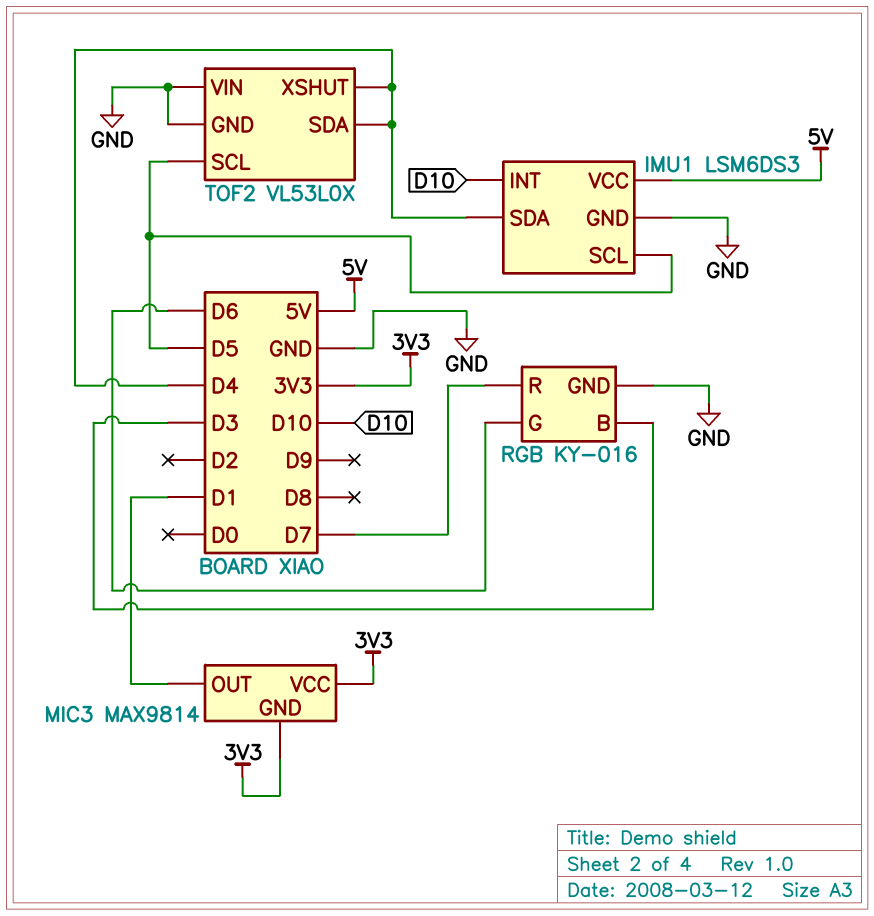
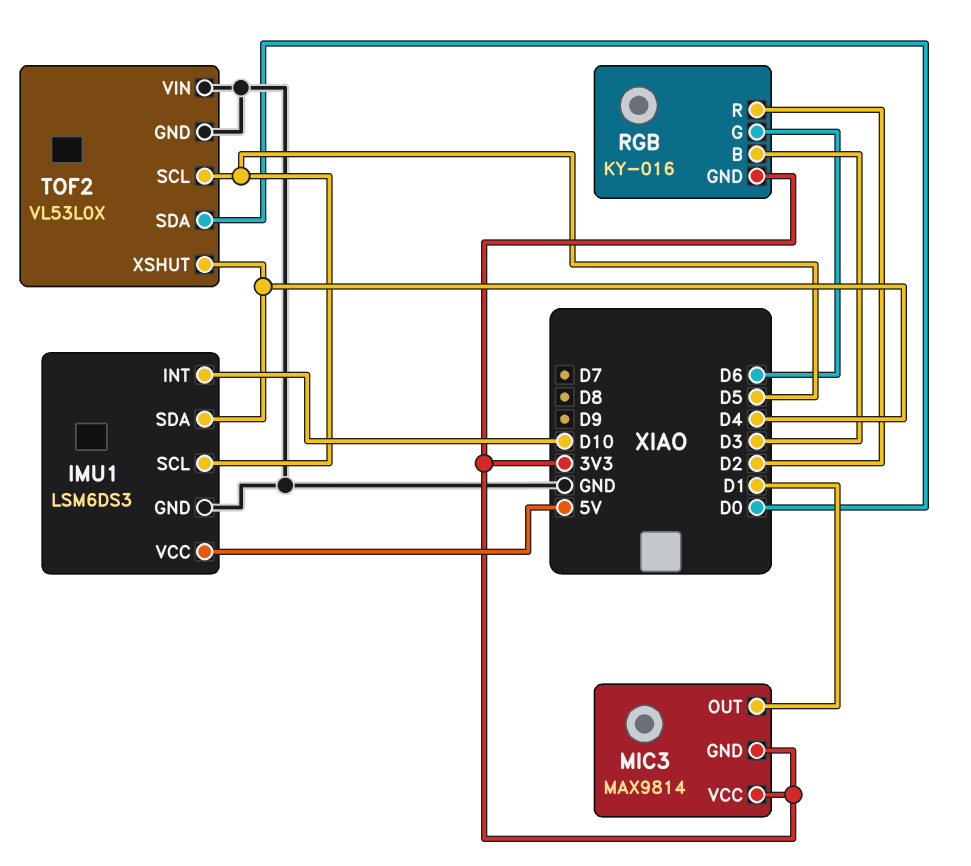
RGB pin GND: GND -> 3V3
RGB pin R: D7 -> D2
TOF2 pin SDA: D4 -> D0

